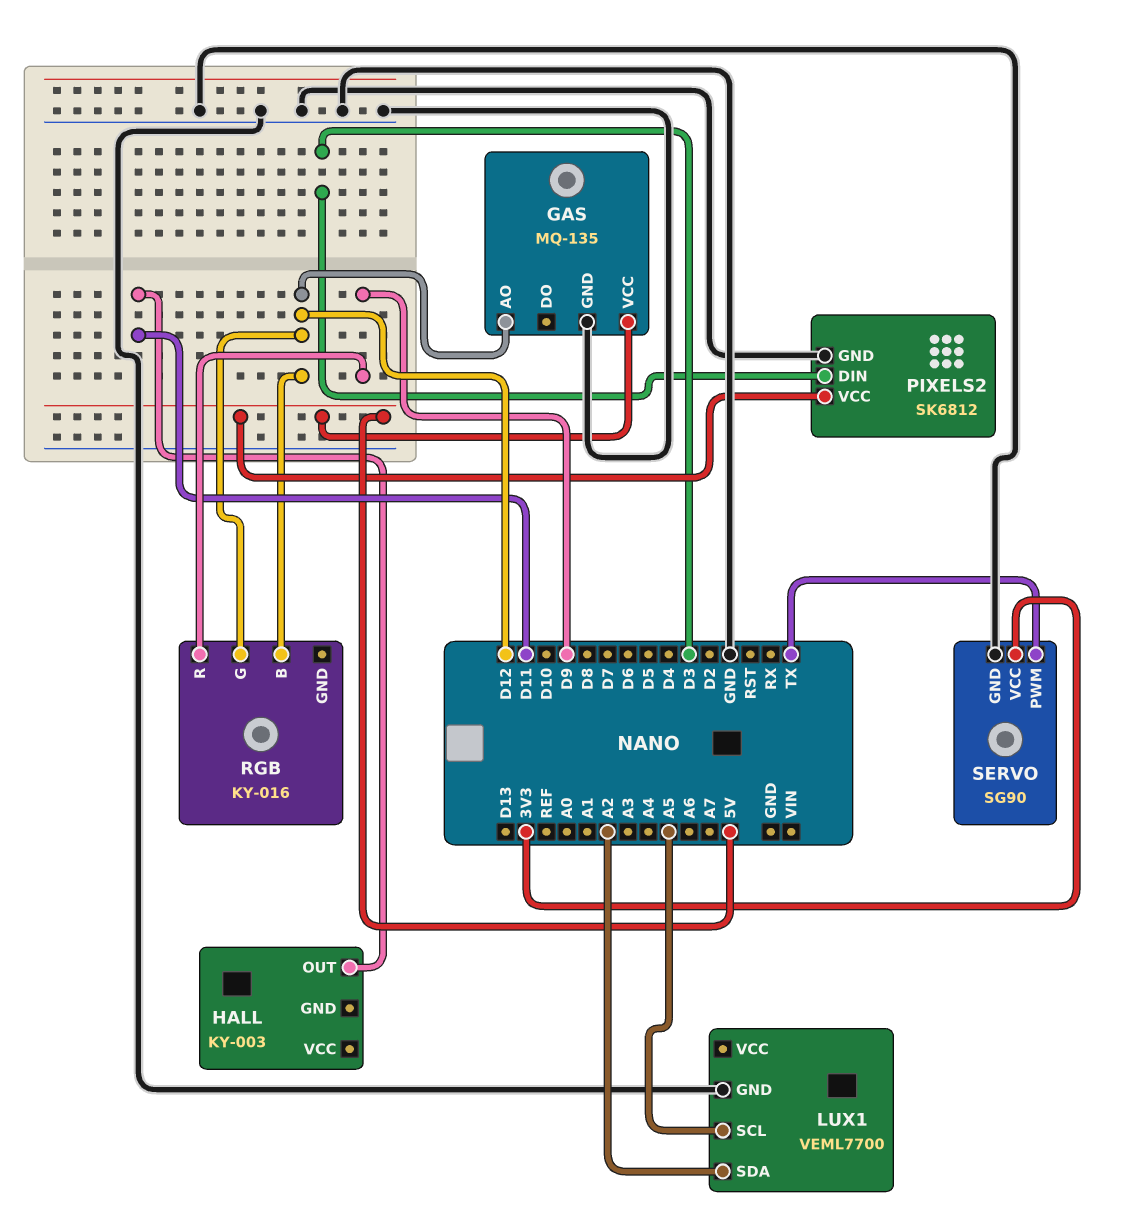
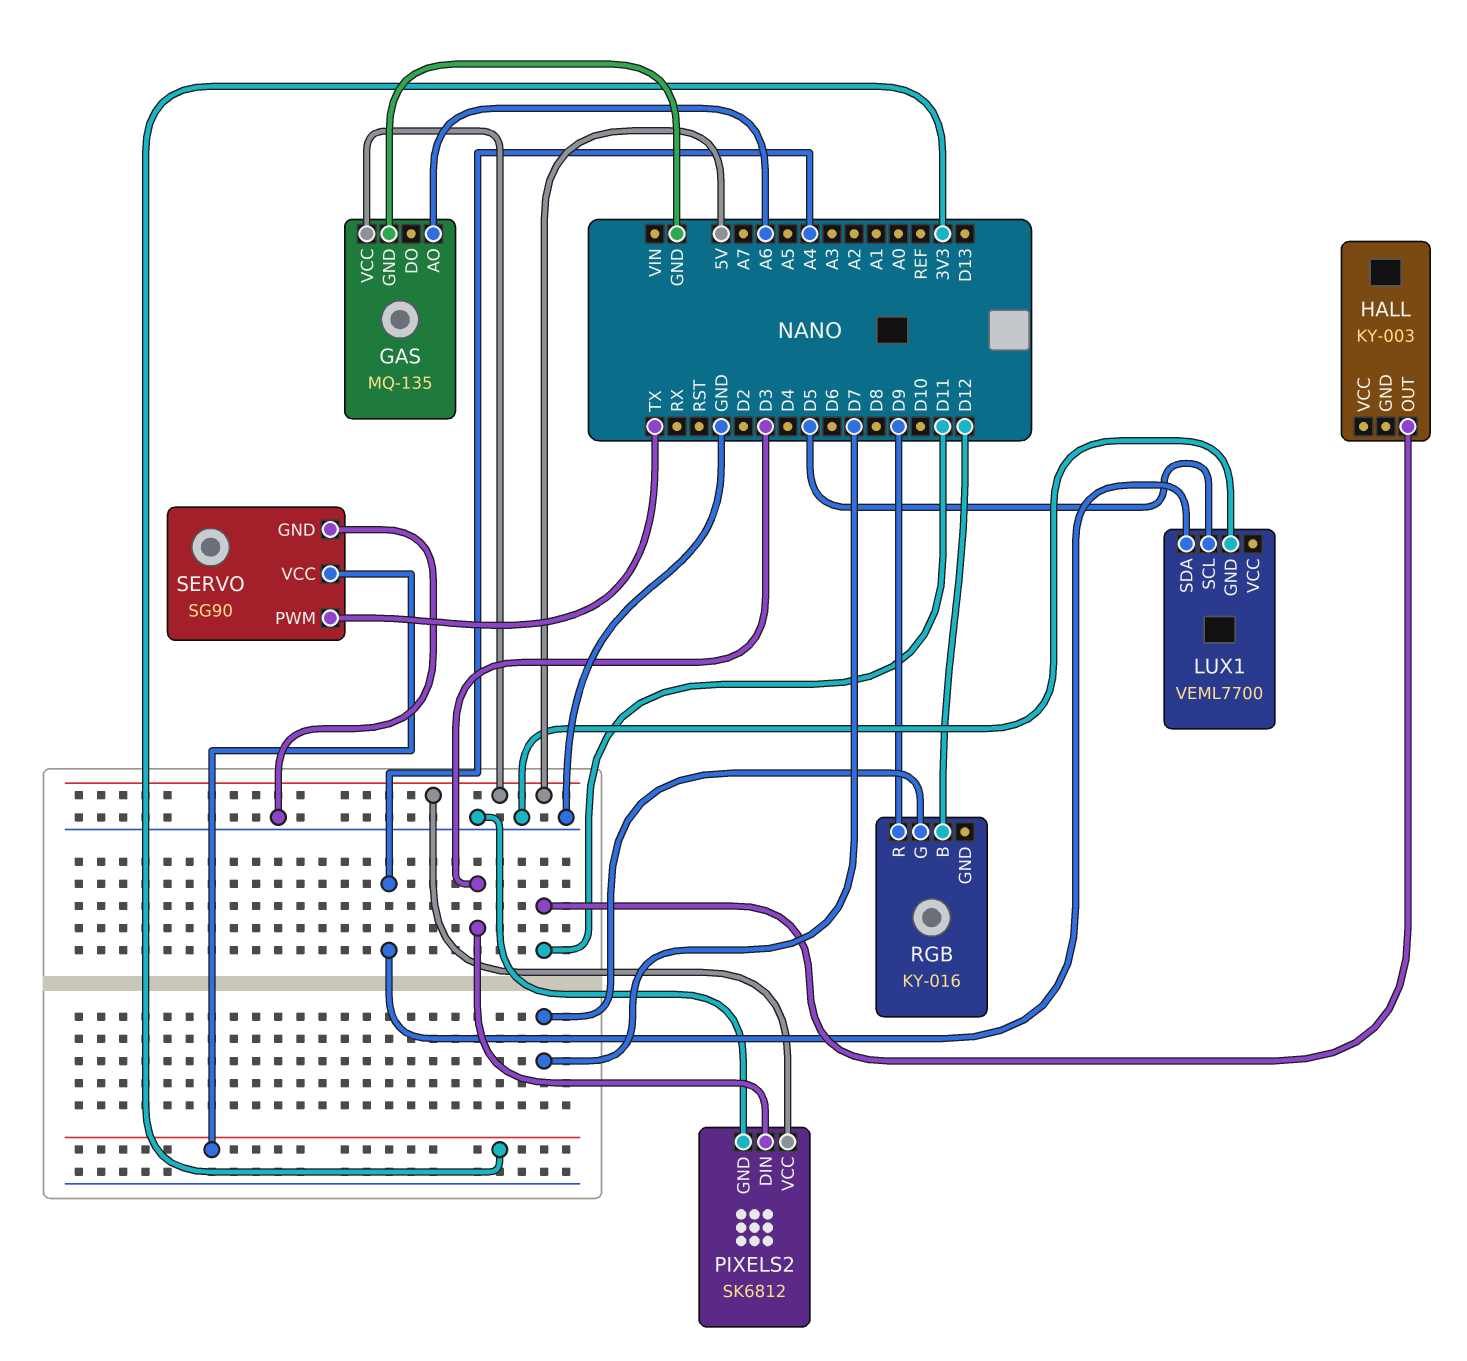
GAS pin AO: D12 -> A6
LUX1 pin SCL: A5 -> D5
LUX1 pin SDA: A2 -> A4
RGB pin G: D12 -> D7

